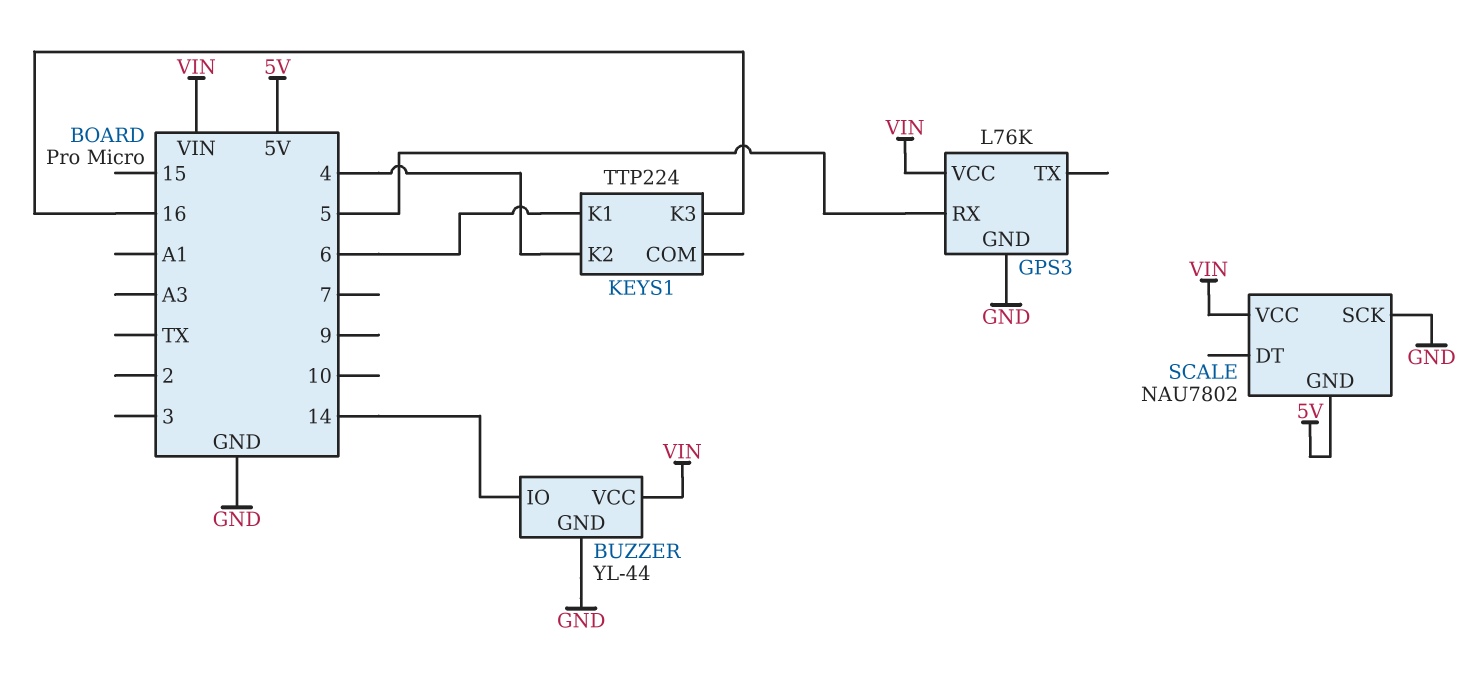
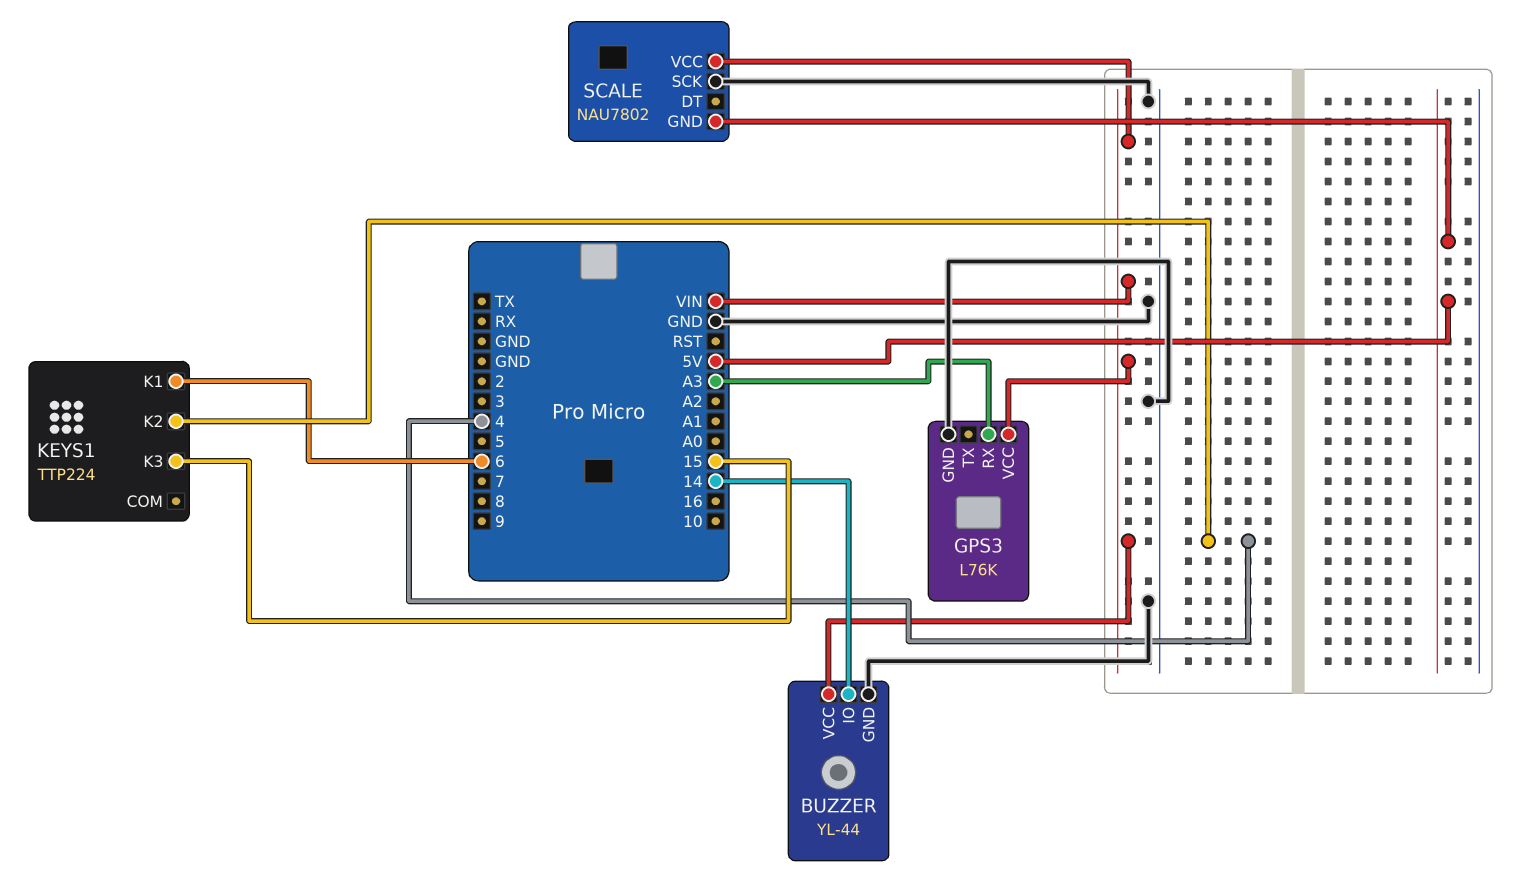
GPS3 pin RX: 5 -> A3
KEYS1 pin K3: 16 -> 15

